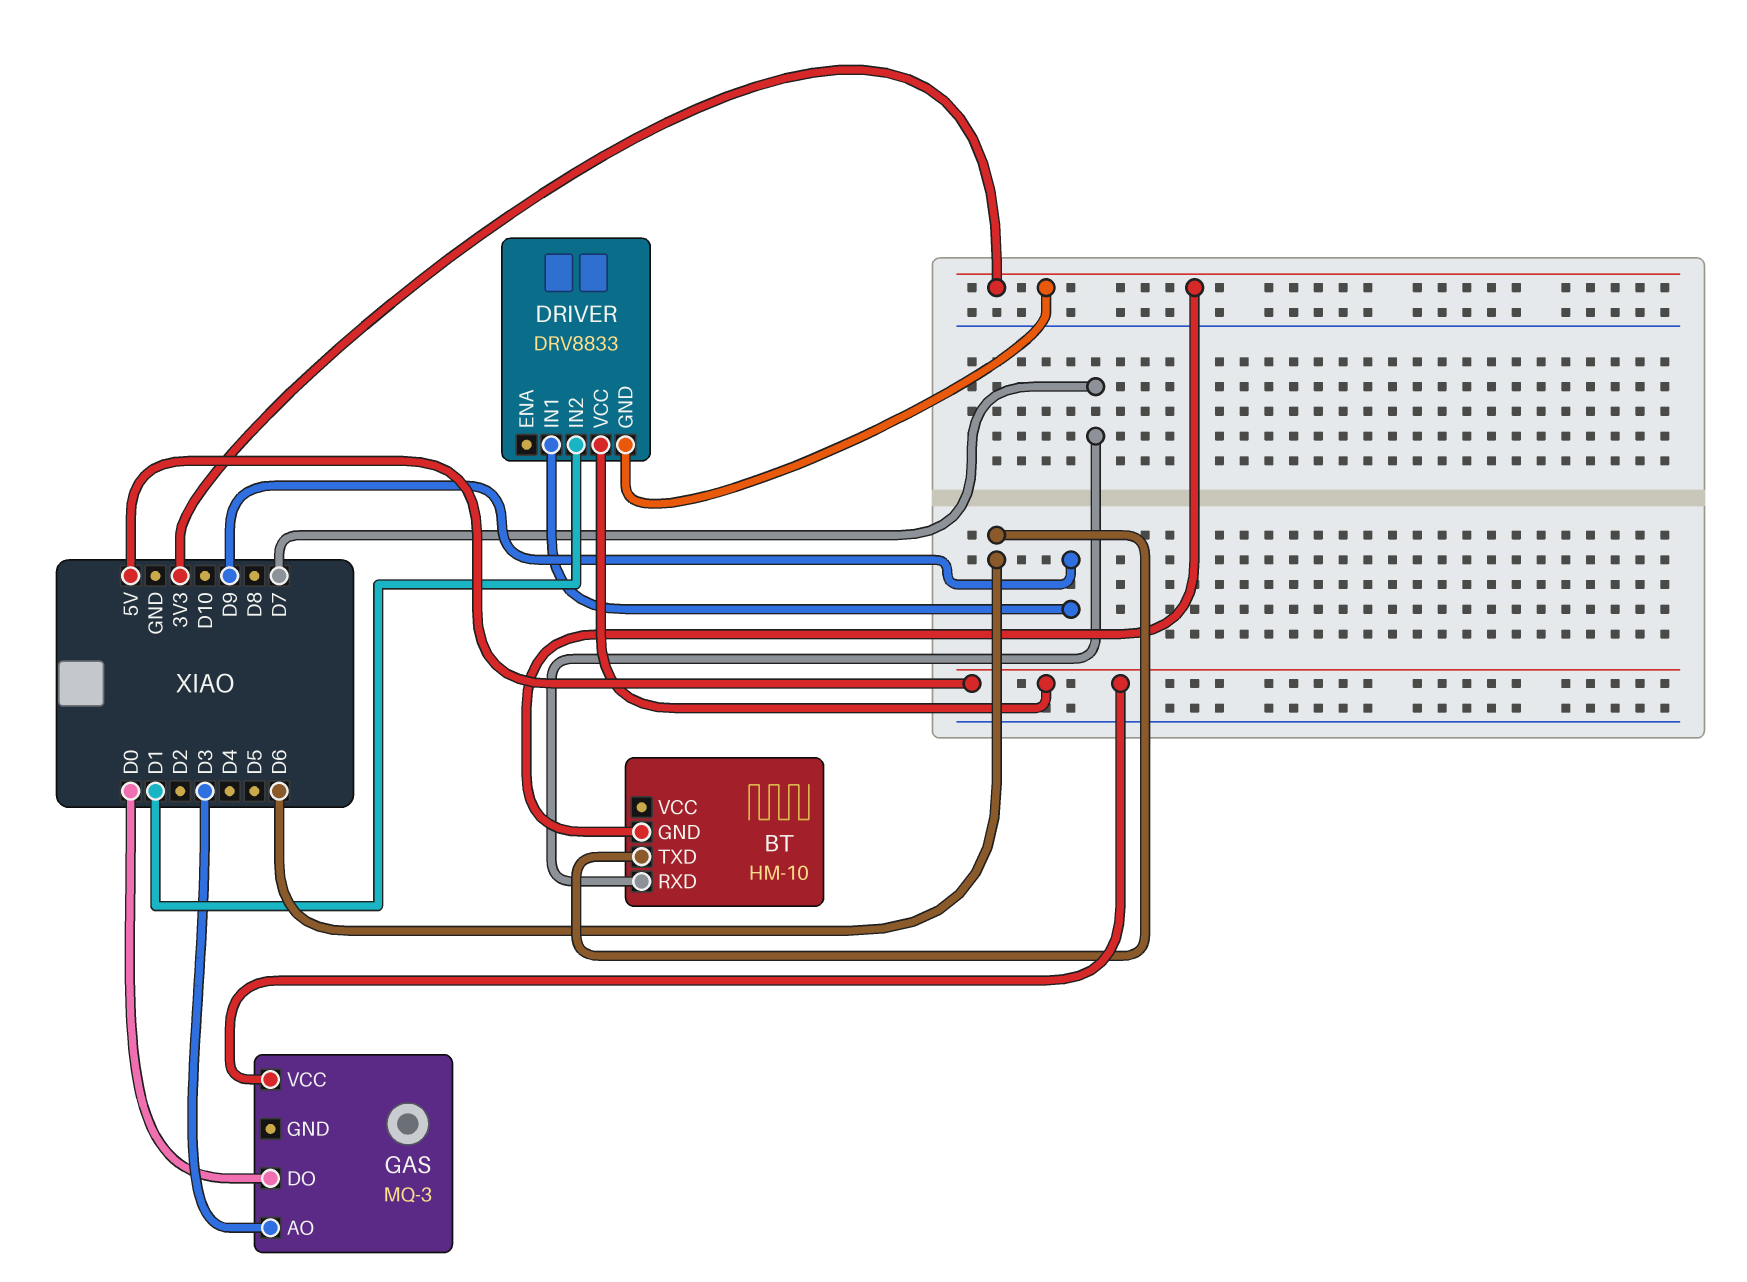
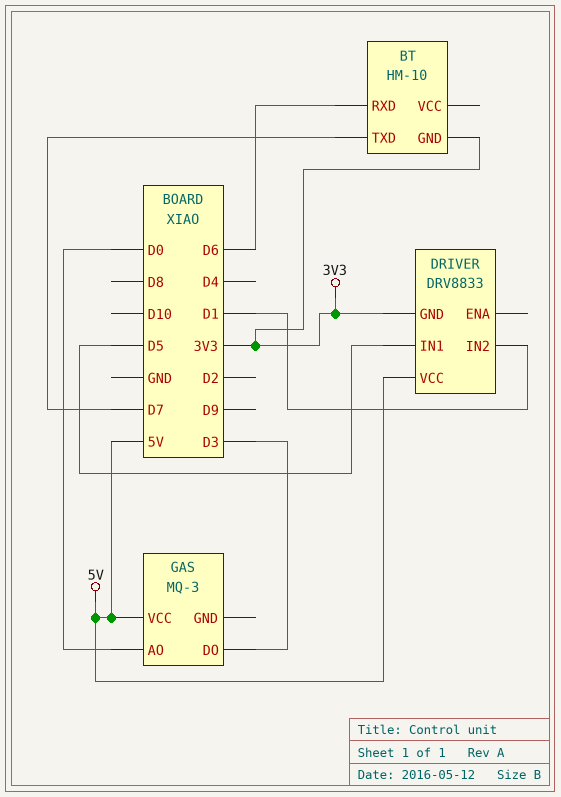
BT pin RXD: D7 -> D6
BT pin TXD: D6 -> D7
DRIVER pin IN1: D9 -> D5
GAS pin AO: D3 -> D0
GAS pin DO: D0 -> D3

